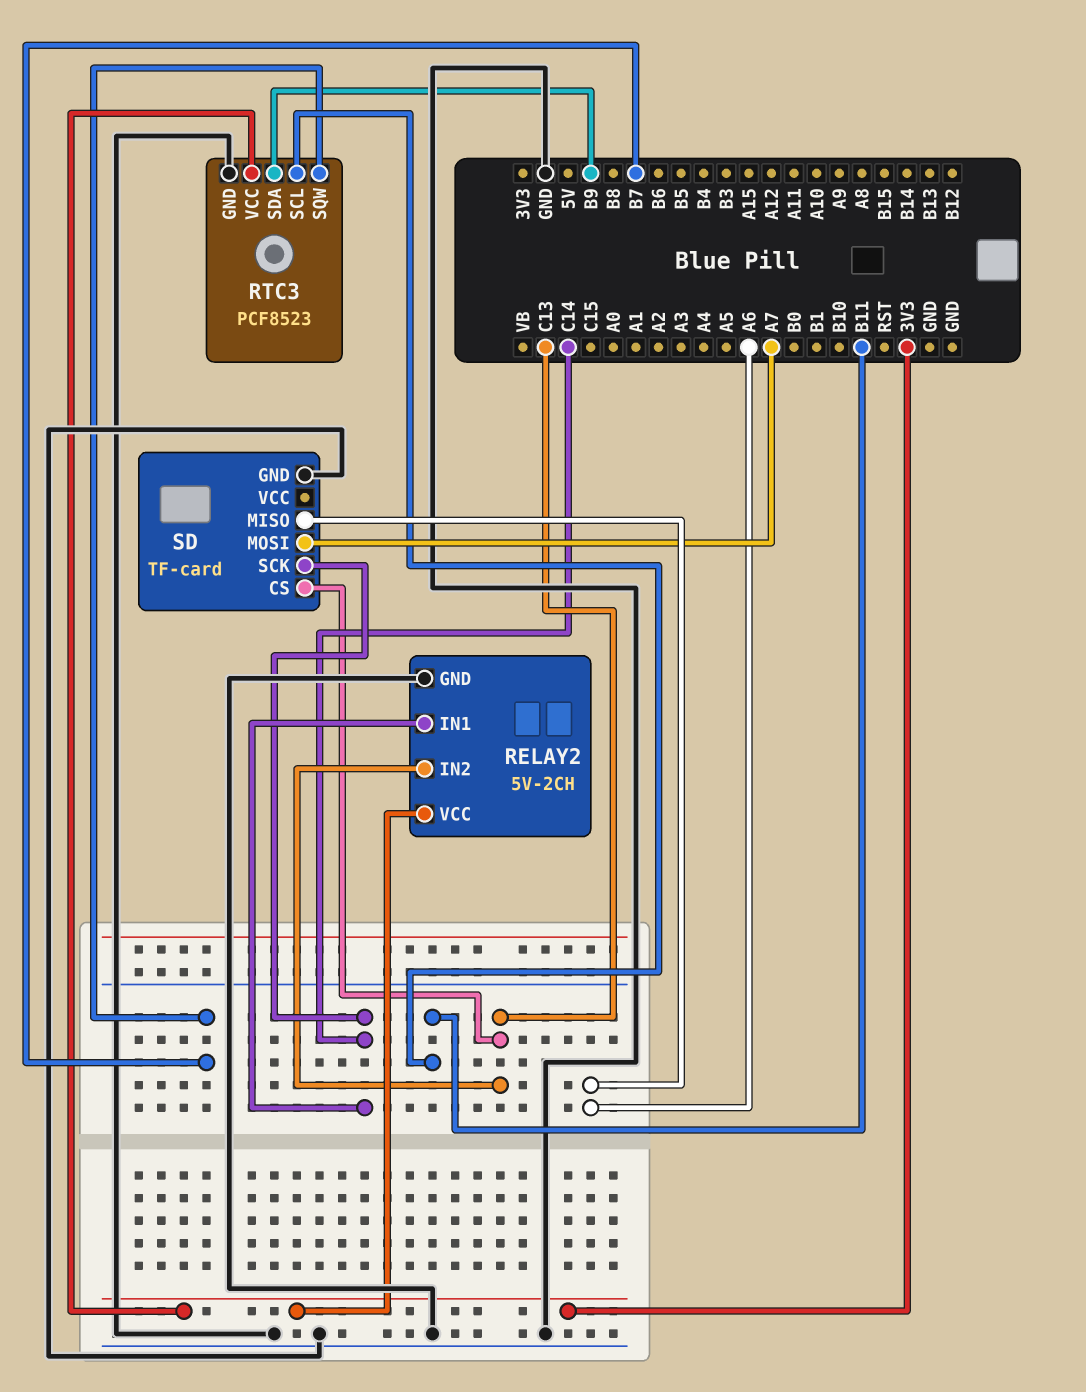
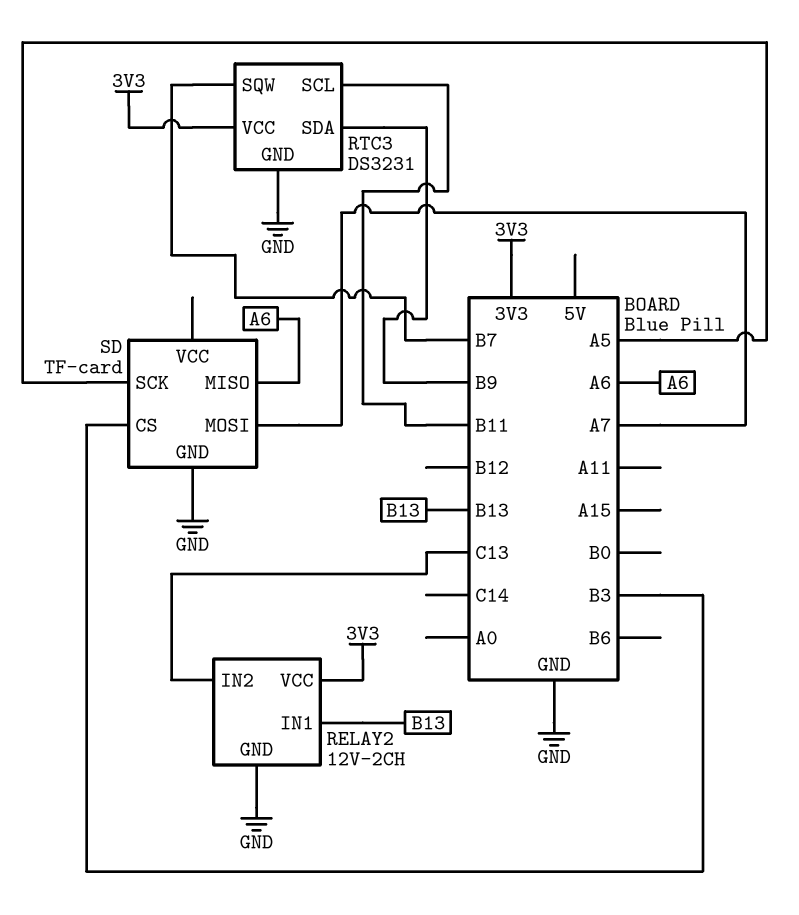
RELAY2: 5V-2CH -> 12V-2CH
RELAY2 pin IN1: C14 -> B13
RTC3: PCF8523 -> DS3231
SD pin CS: C13 -> B3
SD pin SCK: C14 -> A5

